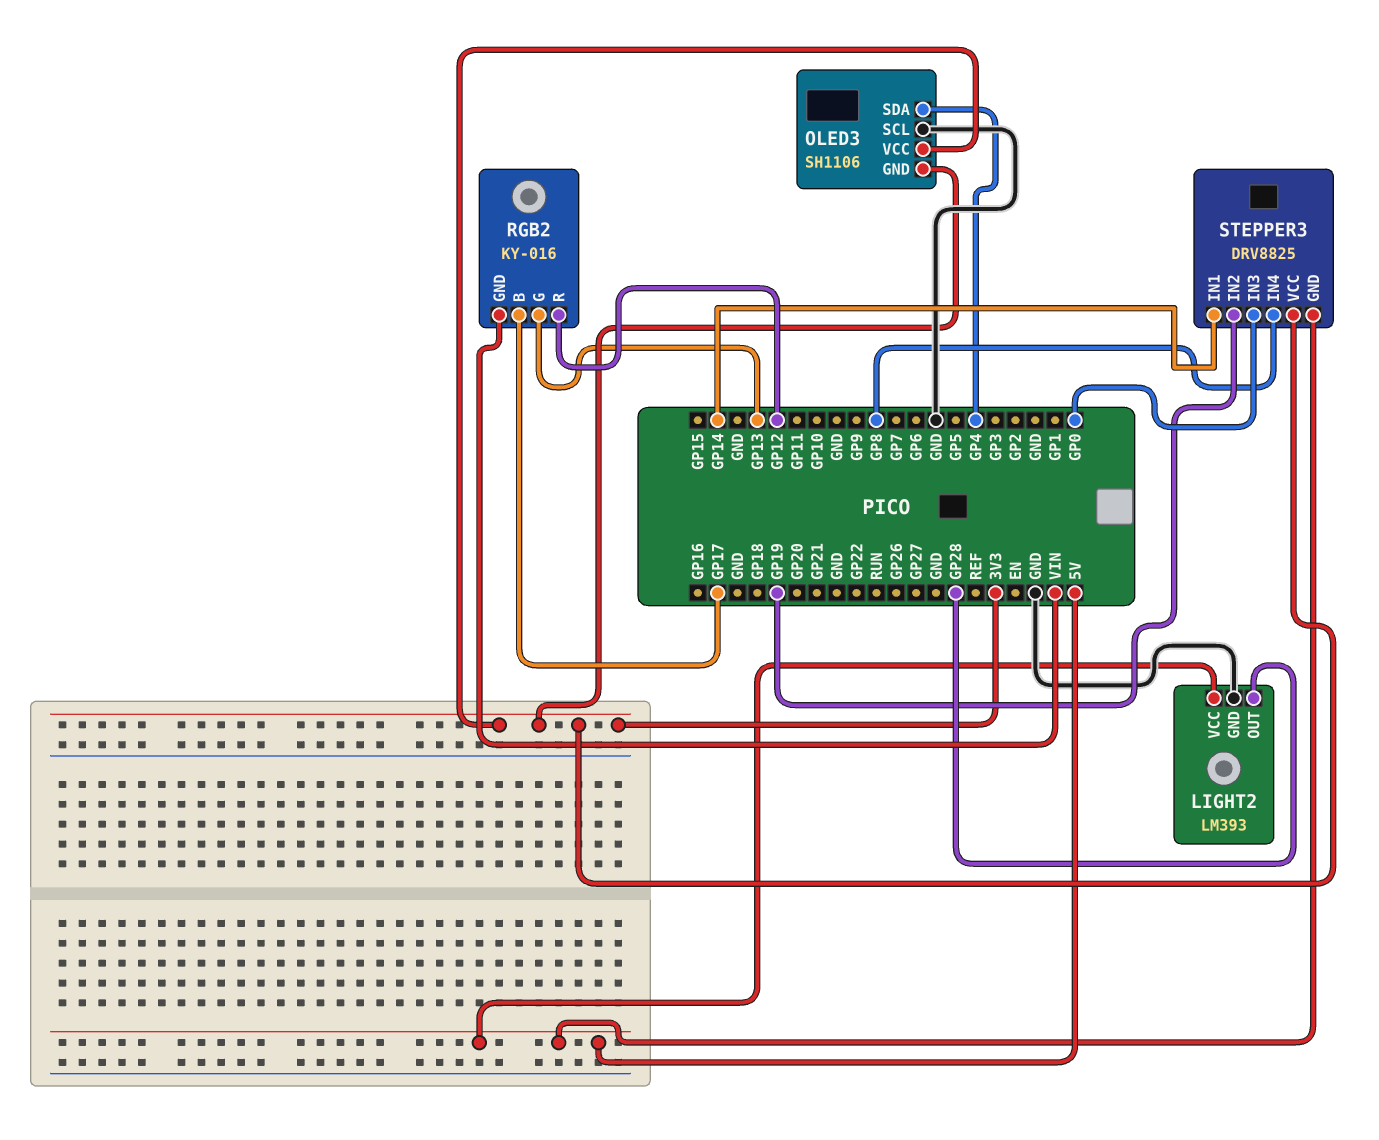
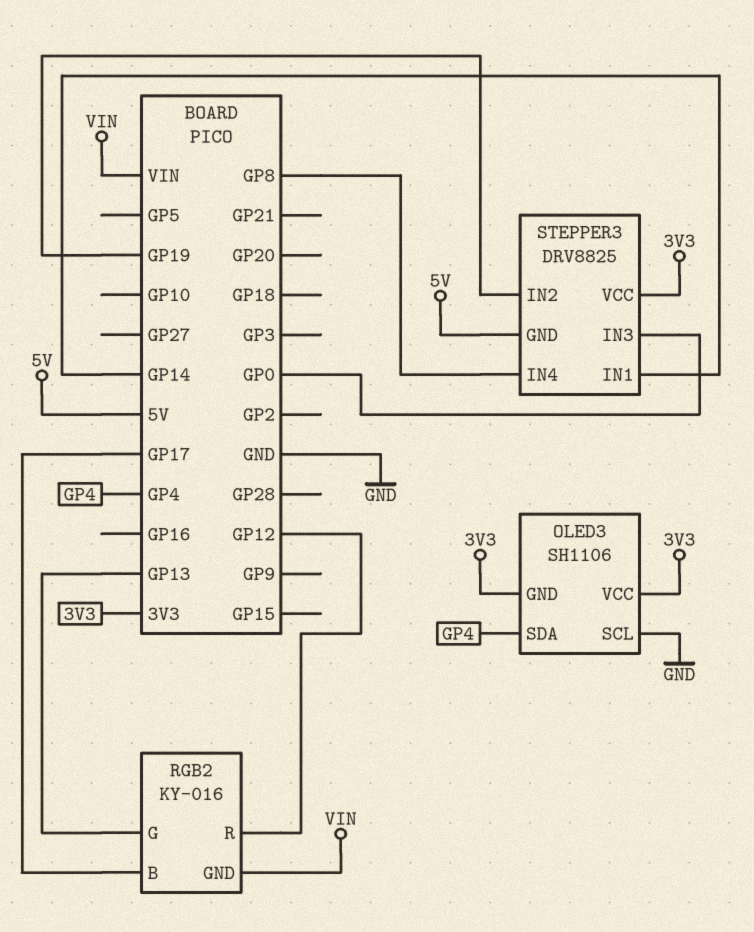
LIGHT2: LM393 -> none
LIGHT2 pin GND: GND -> none
LIGHT2 pin OUT: GP28 -> none
LIGHT2 pin VCC: 5V -> none

